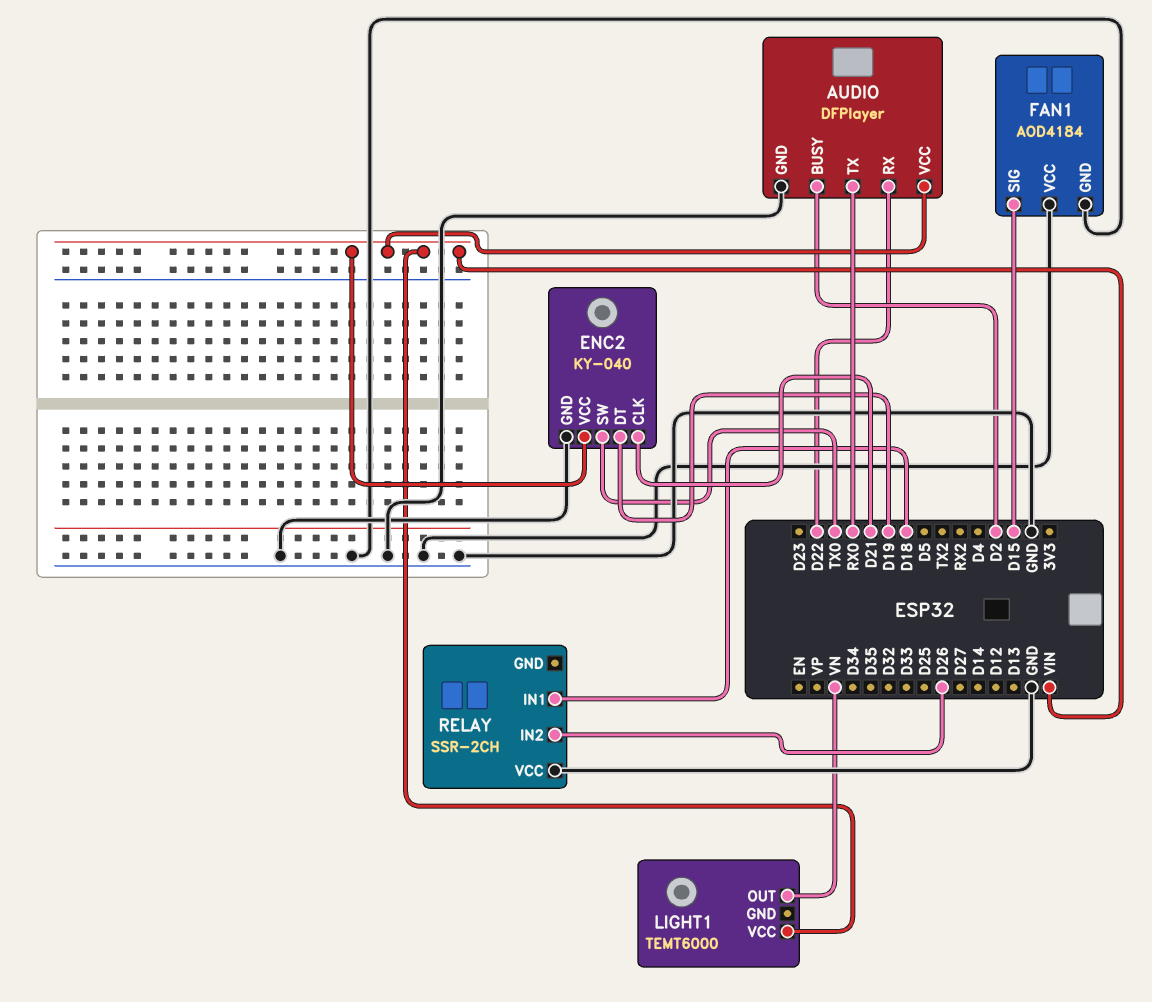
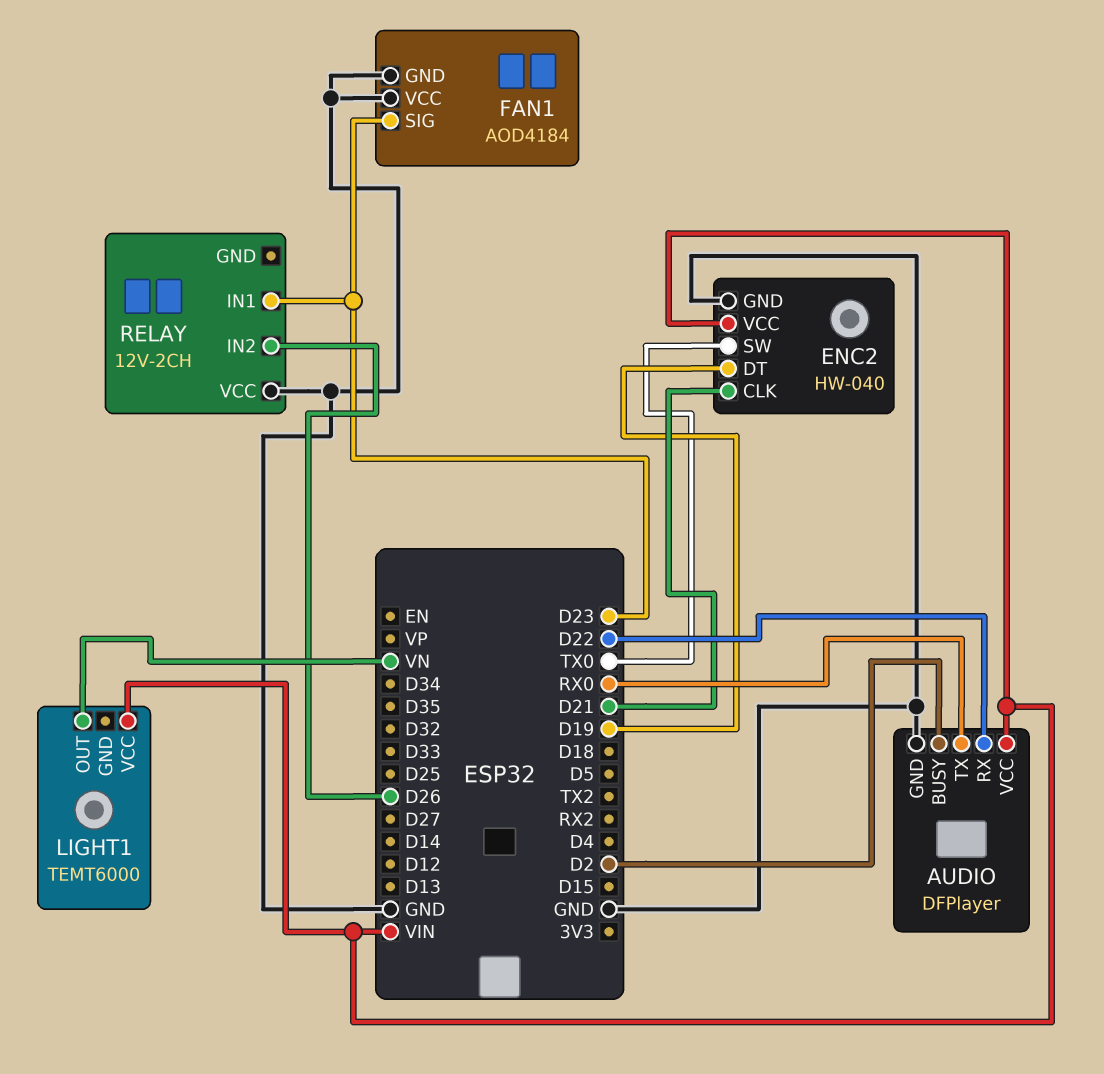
ENC2: KY-040 -> HW-040
FAN1 pin SIG: D15 -> D23
RELAY: SSR-2CH -> 12V-2CH
RELAY pin IN1: D18 -> D23

